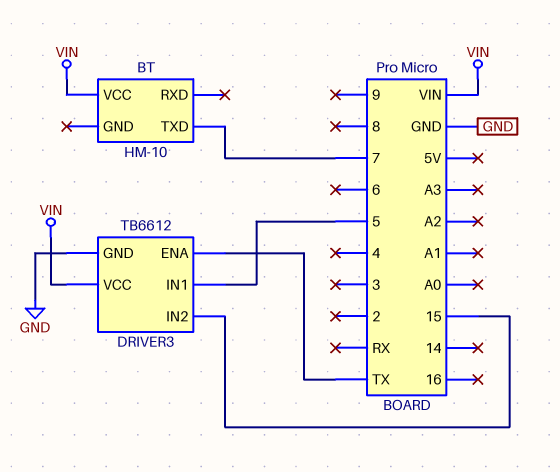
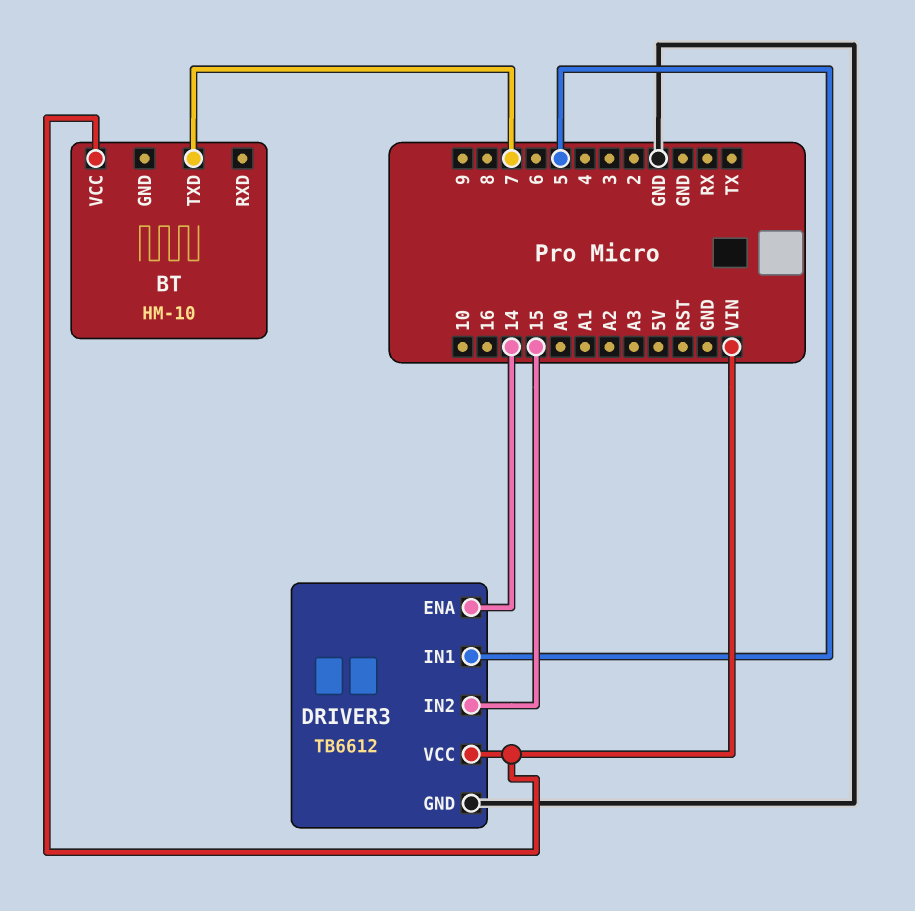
DRIVER3 pin ENA: TX -> 14

